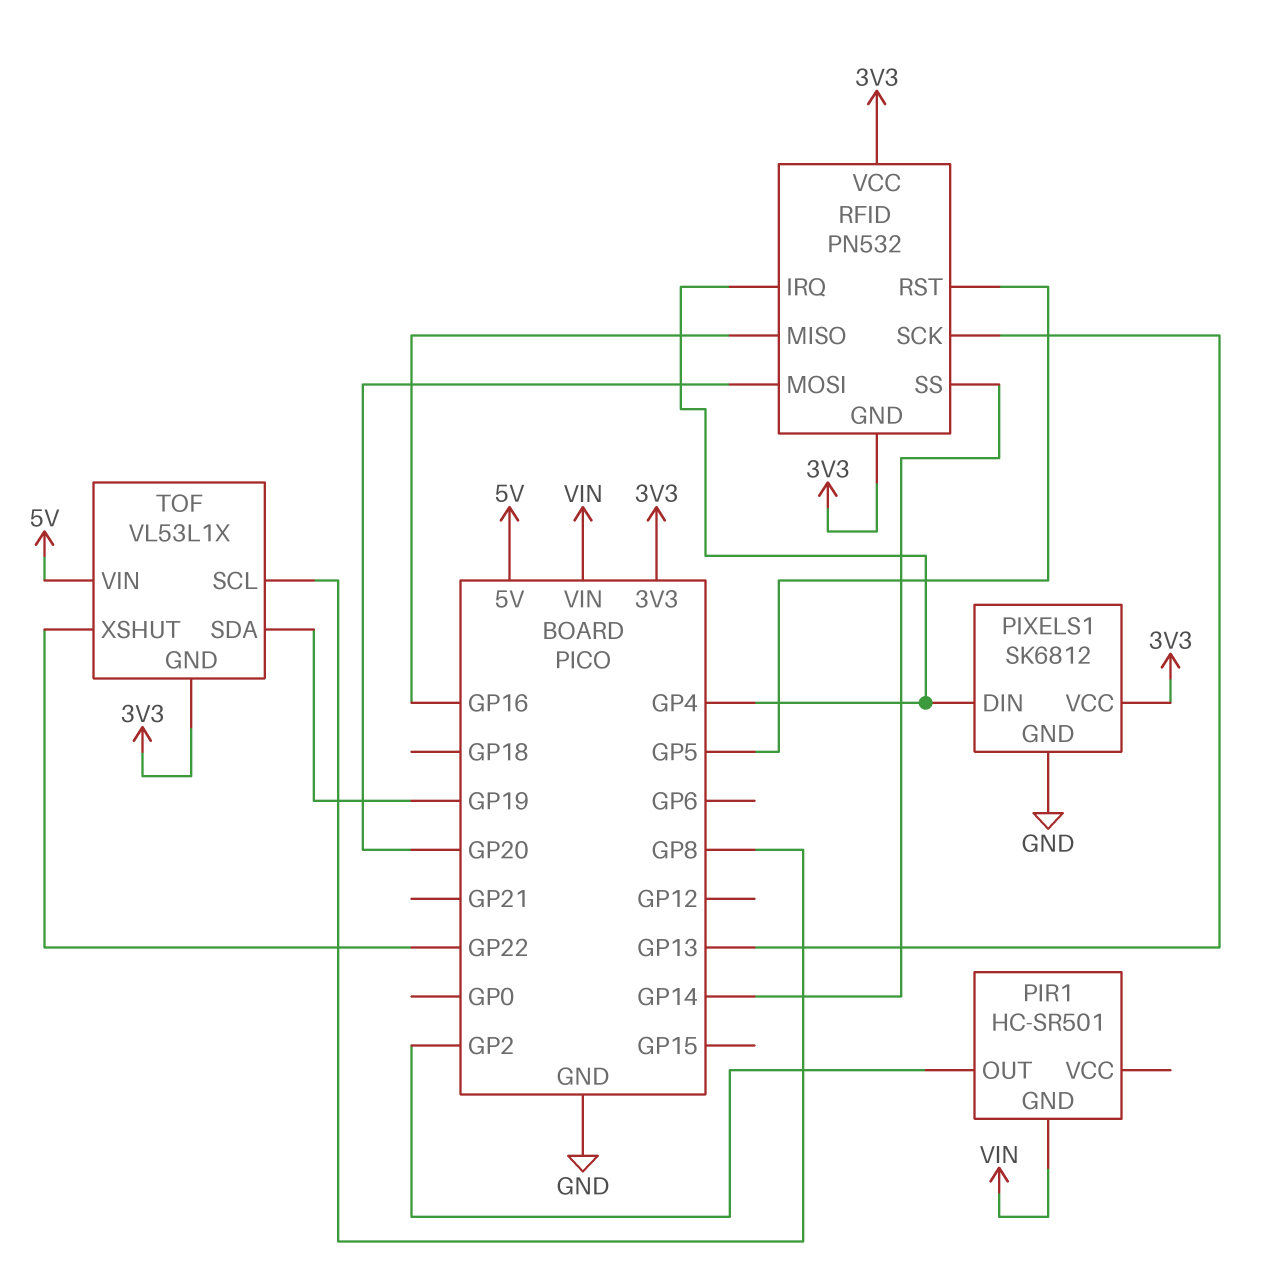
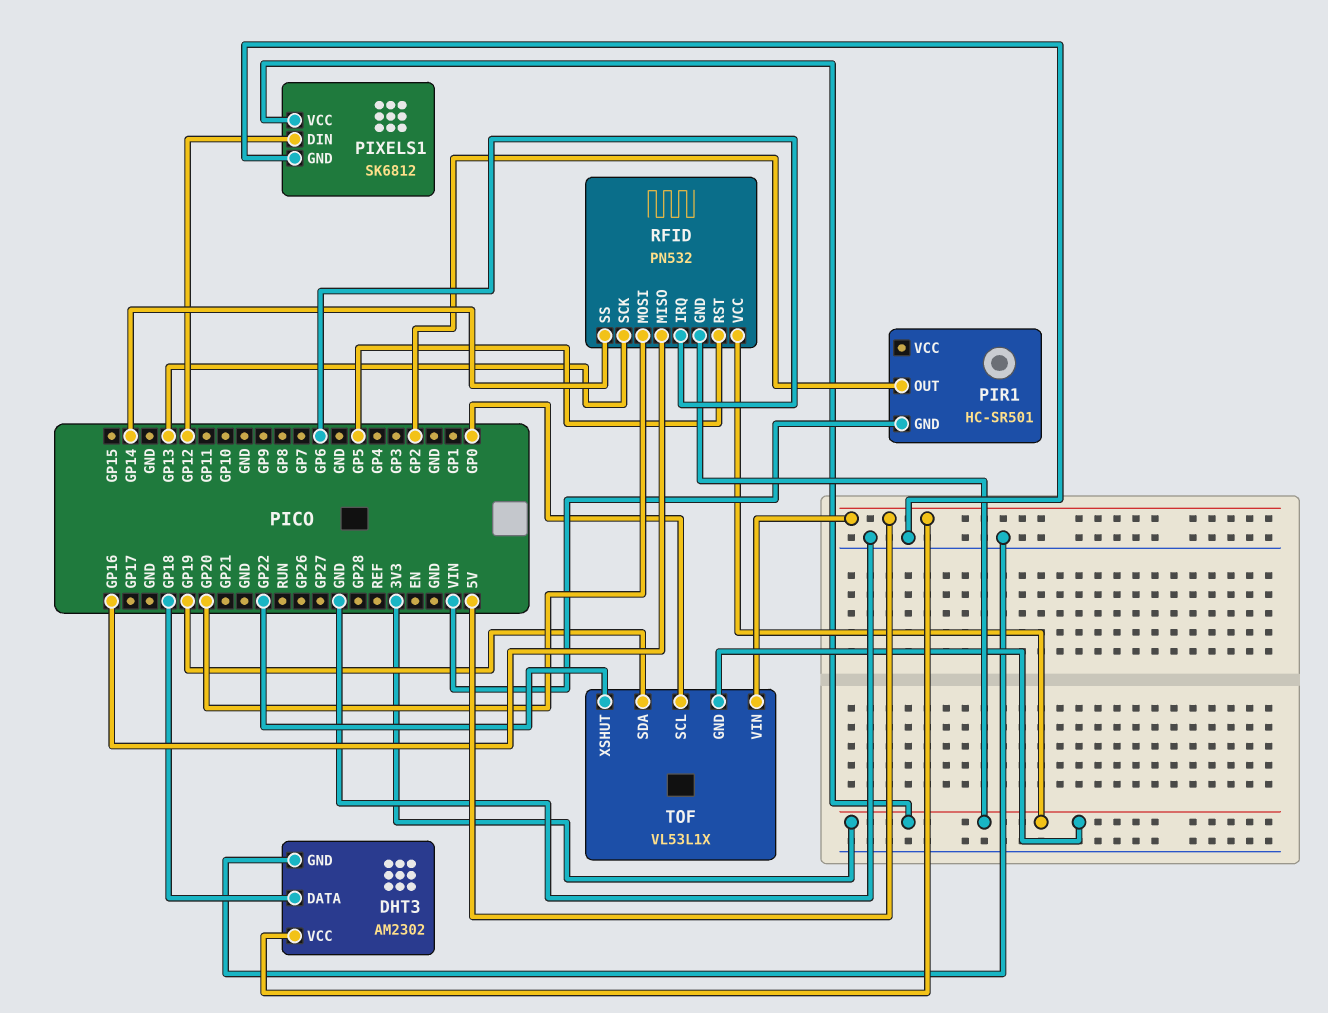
DHT3: none -> AM2302
DHT3 pin DATA: none -> GP18
DHT3 pin GND: none -> GND
DHT3 pin VCC: none -> 5V
PIXELS1 pin DIN: GP4 -> GP12
RFID pin IRQ: GP4 -> GP6
TOF pin SCL: GP8 -> GP0

